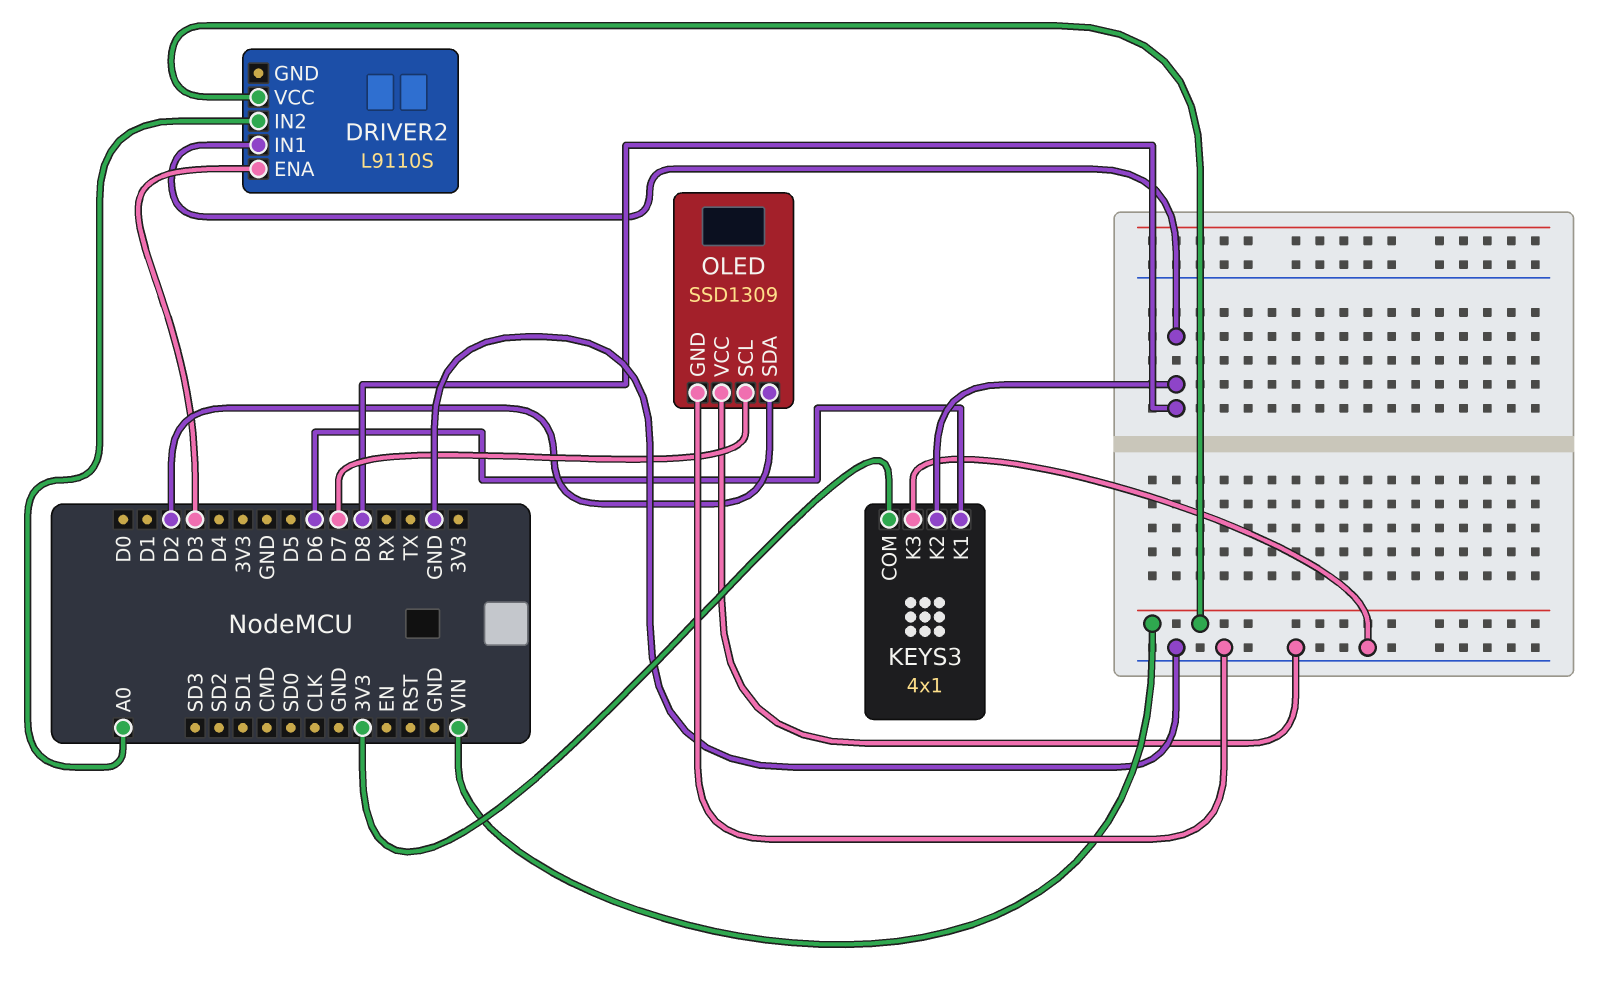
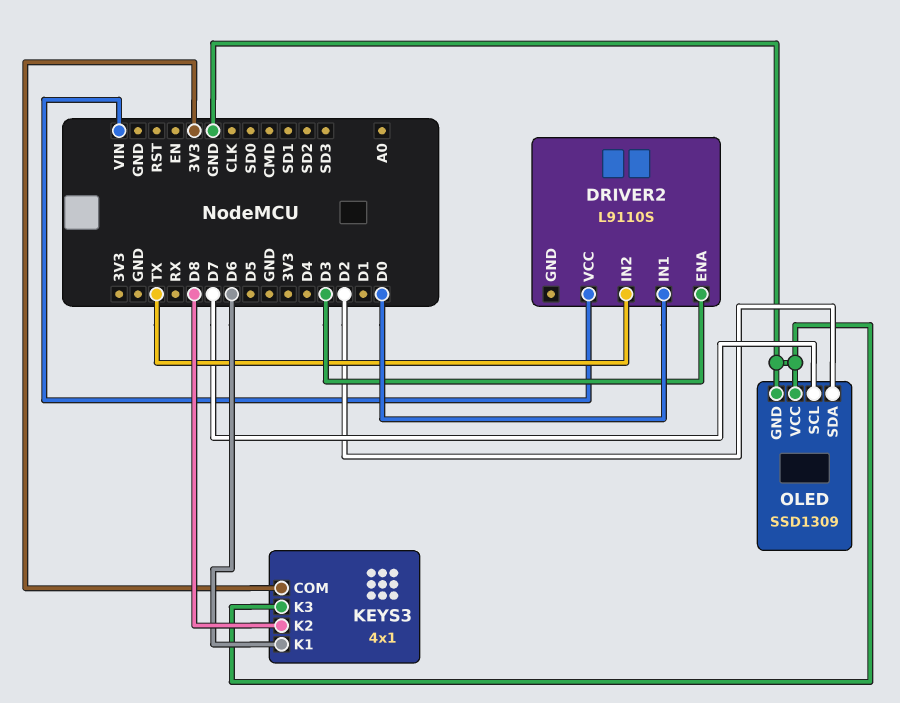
DRIVER2 pin IN1: D8 -> D0
DRIVER2 pin IN2: A0 -> TX

